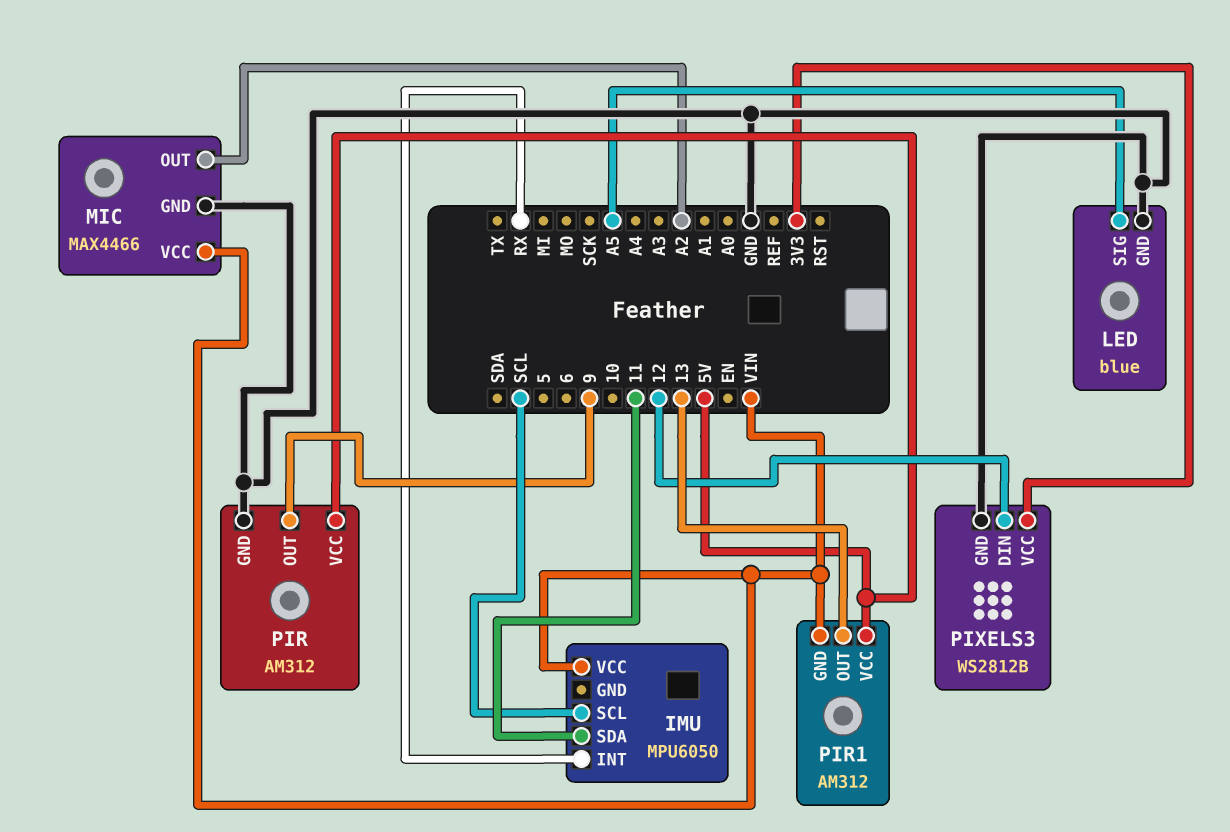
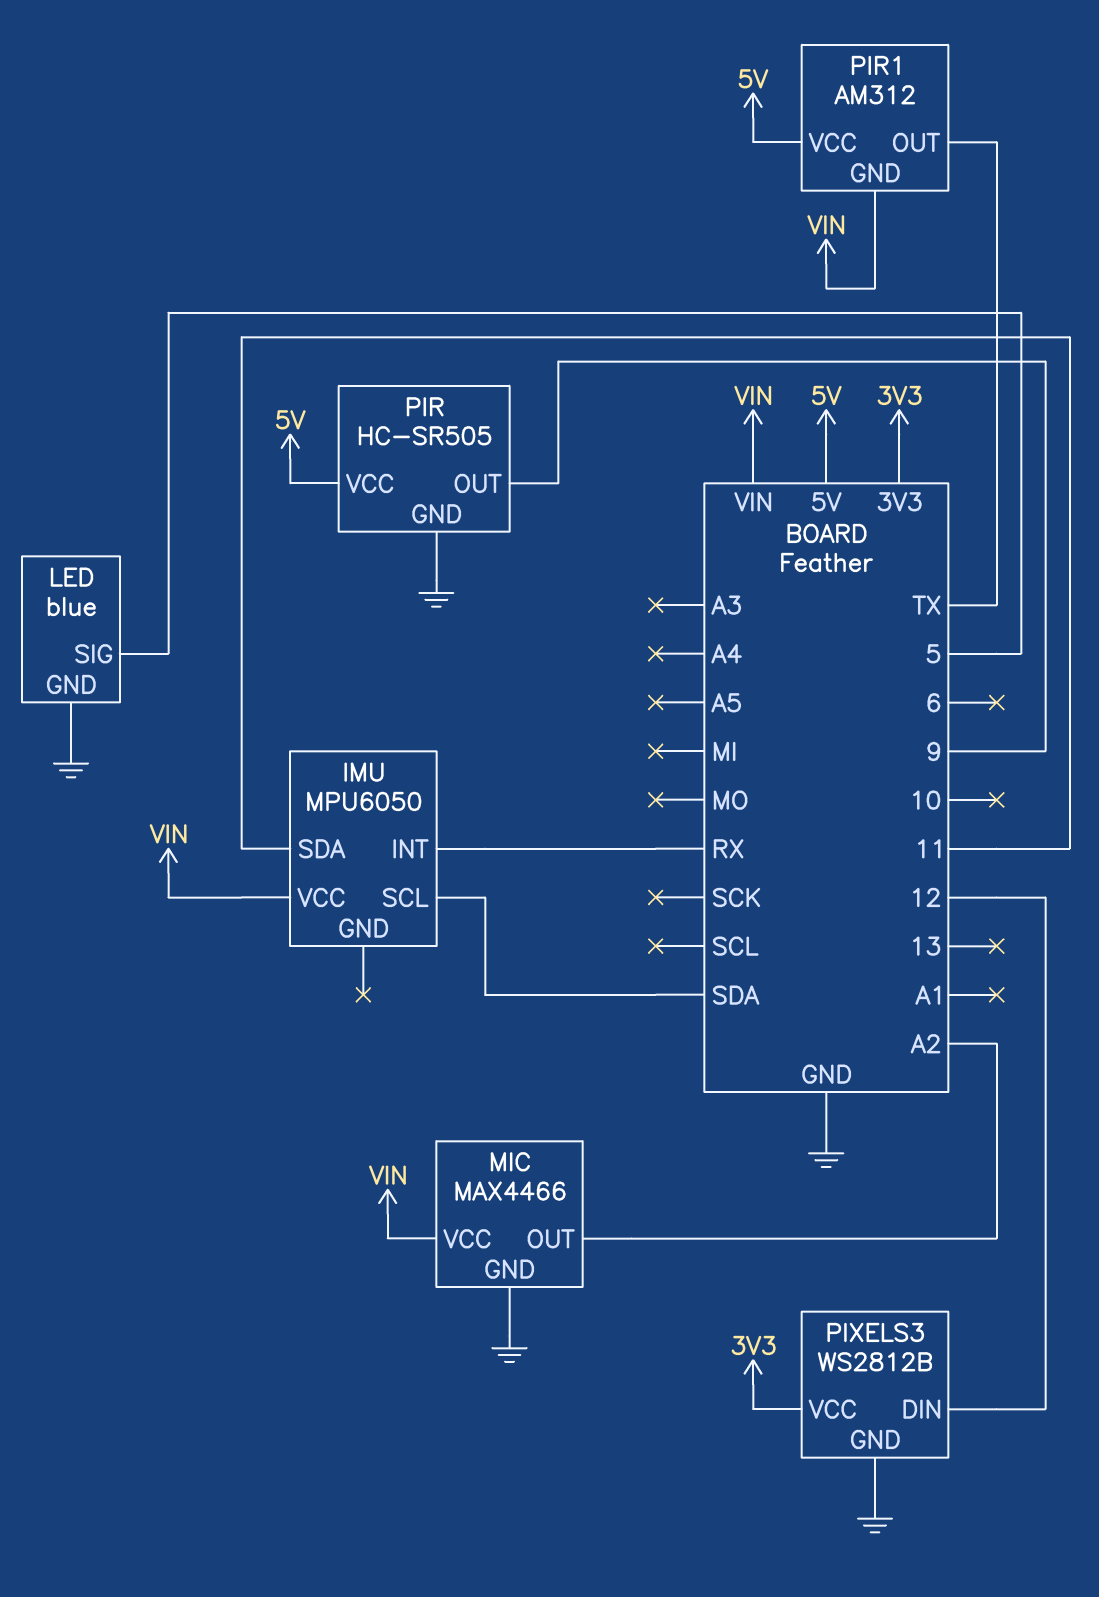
IMU pin SCL: SCL -> SDA
LED pin SIG: A5 -> 5
PIR: AM312 -> HC-SR505
PIR1 pin OUT: 13 -> TX

